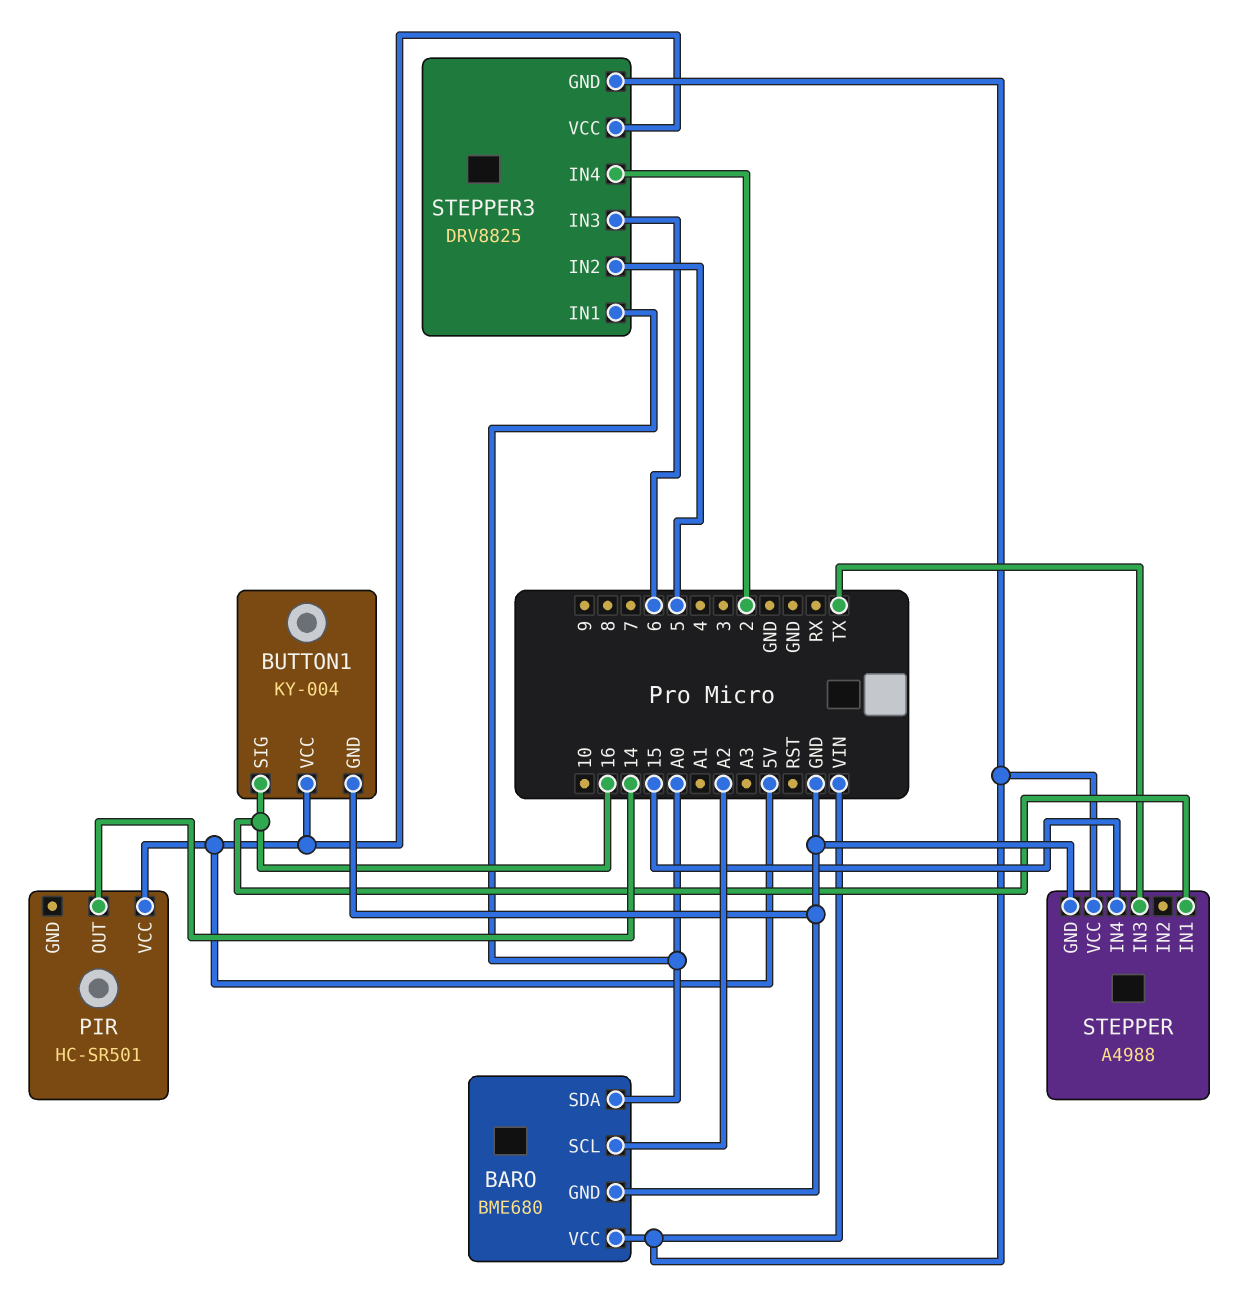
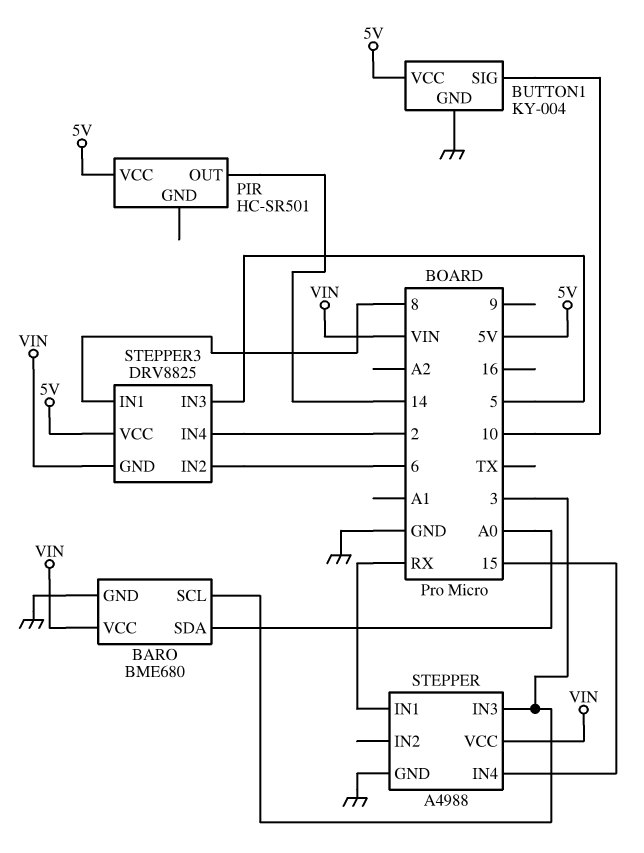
BARO pin SCL: A2 -> 3
BUTTON1 pin SIG: 16 -> 10
STEPPER pin IN1: 16 -> RX
STEPPER pin IN3: TX -> 3
STEPPER3 pin IN1: A0 -> 8
STEPPER3 pin IN2: 5 -> 6
STEPPER3 pin IN3: 6 -> 5

